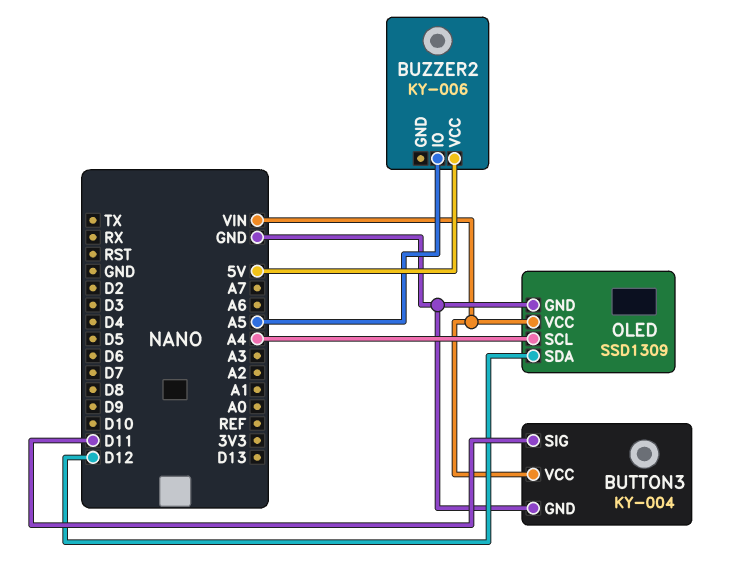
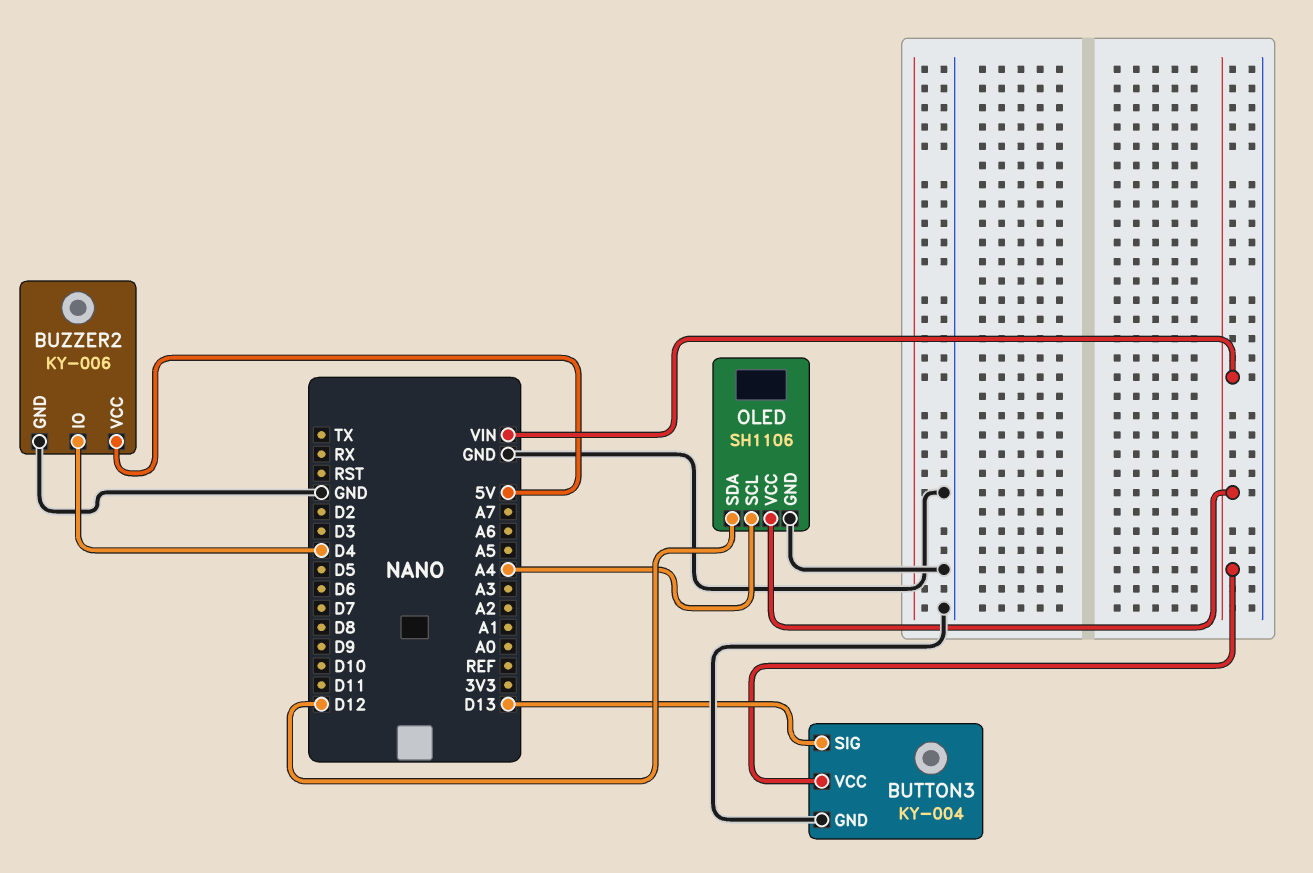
BUTTON3 pin SIG: D11 -> D13
BUZZER2 pin GND: none -> GND
BUZZER2 pin IO: A5 -> D4
OLED: SSD1309 -> SH1106

